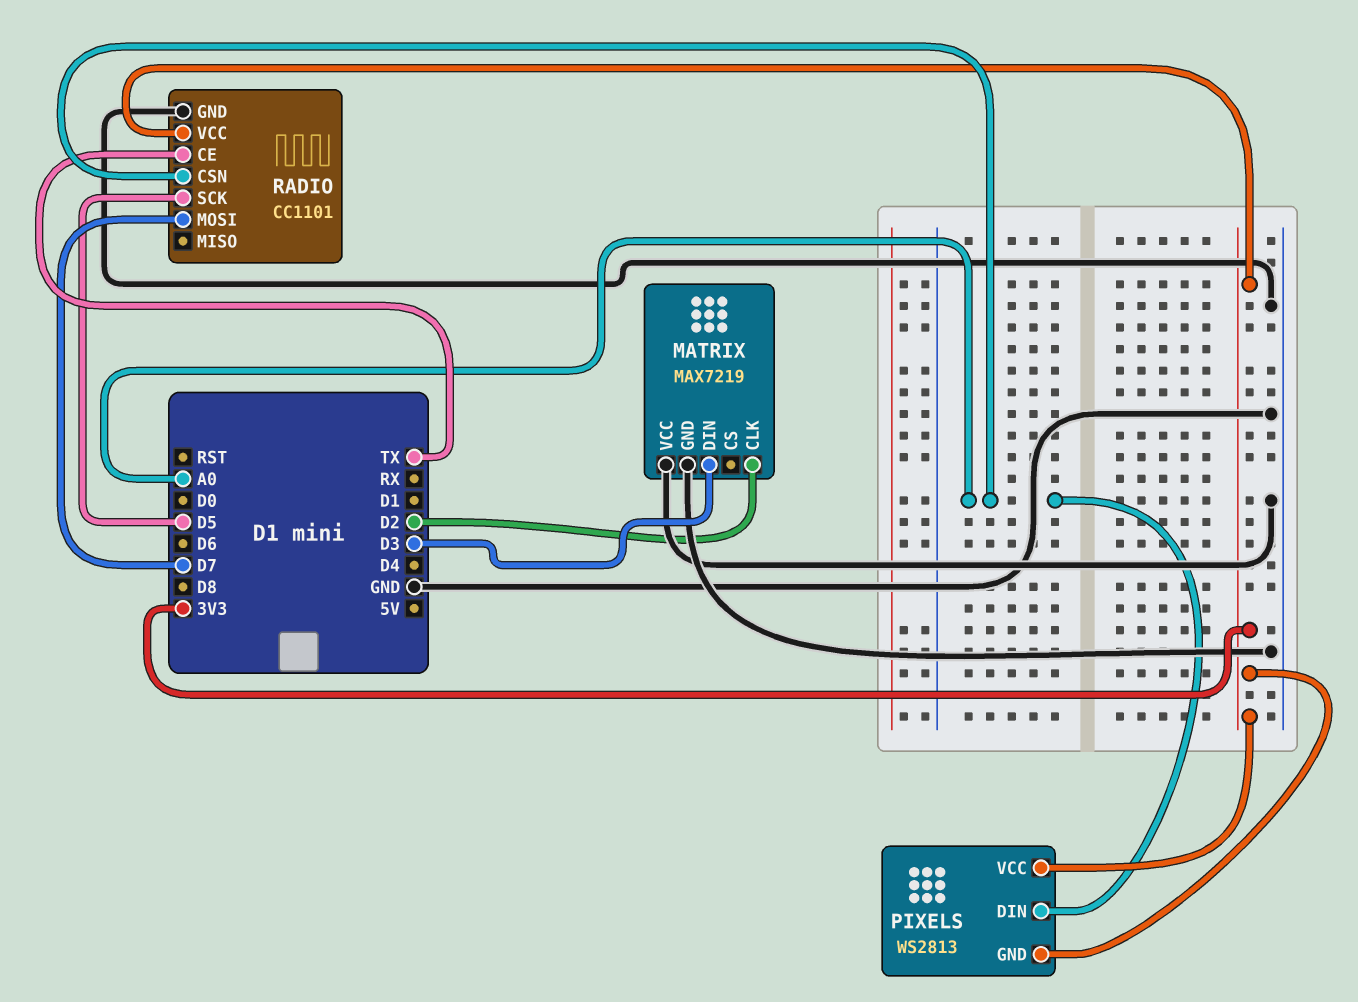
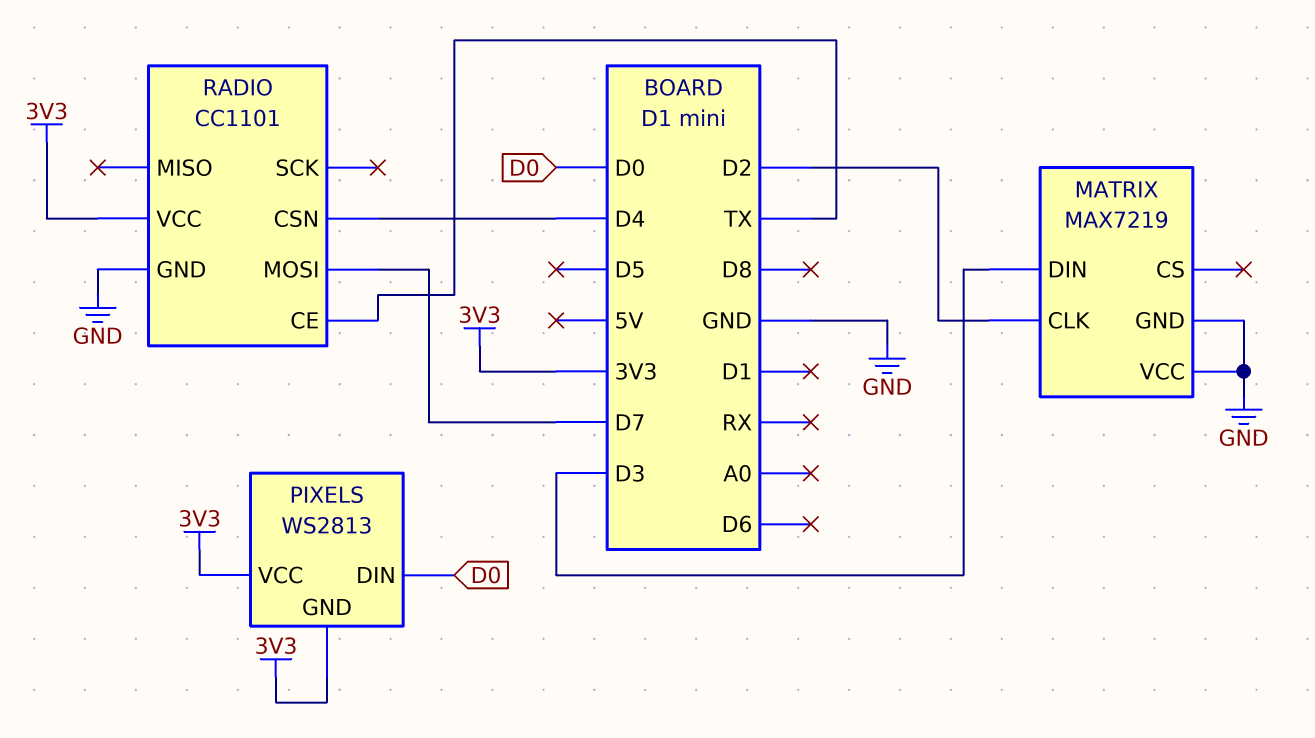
PIXELS pin DIN: A0 -> D0
RADIO pin CSN: A0 -> D4
RADIO pin SCK: D5 -> none

